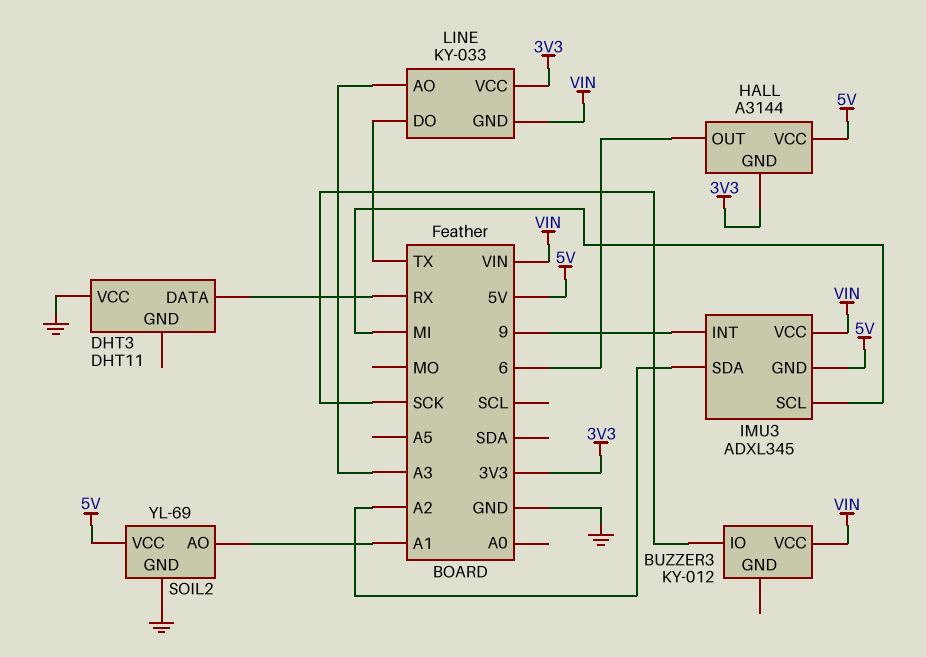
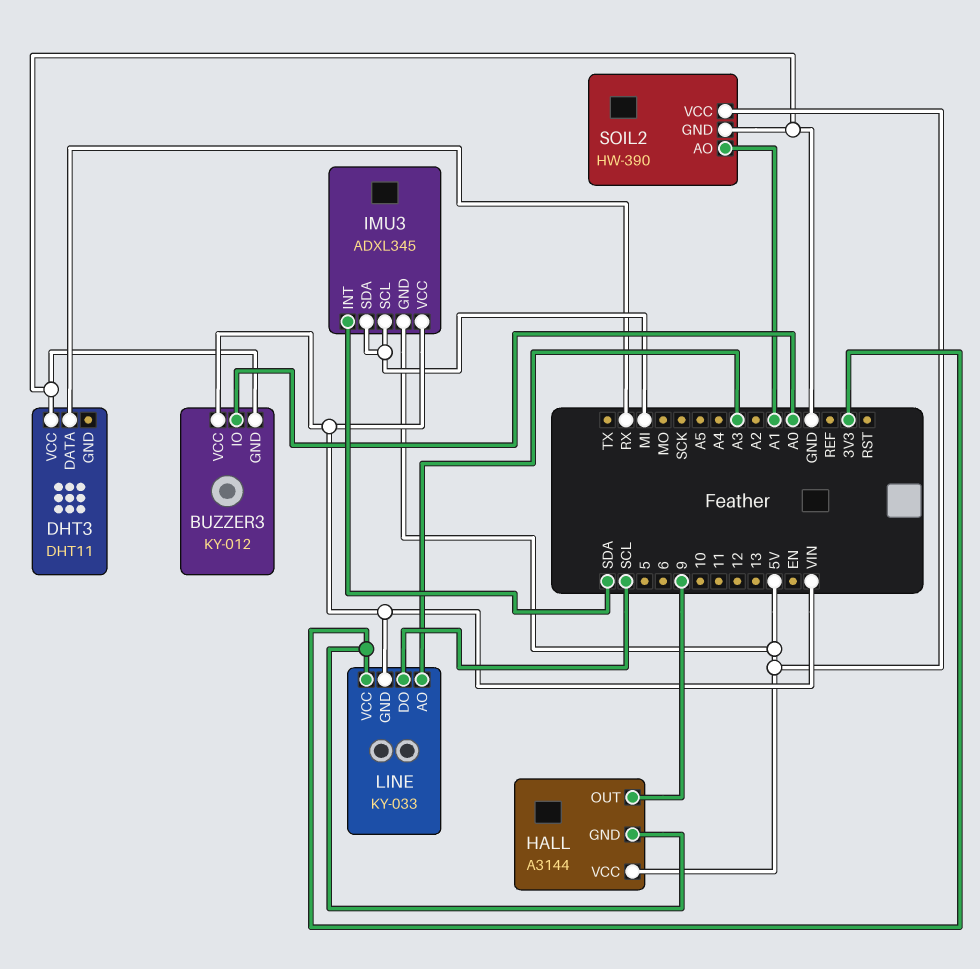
BUZZER3 pin GND: none -> GND
BUZZER3 pin IO: SCK -> A0
HALL pin OUT: 6 -> 9
IMU3 pin INT: 9 -> SDA
IMU3 pin SDA: A2 -> MI
LINE pin DO: TX -> SCL
SOIL2: YL-69 -> HW-390

